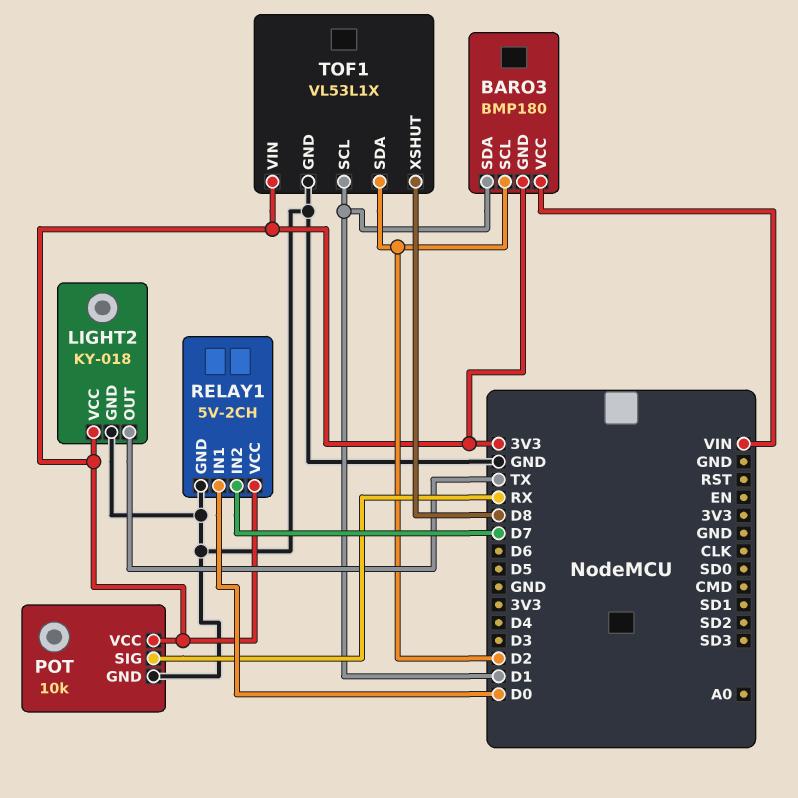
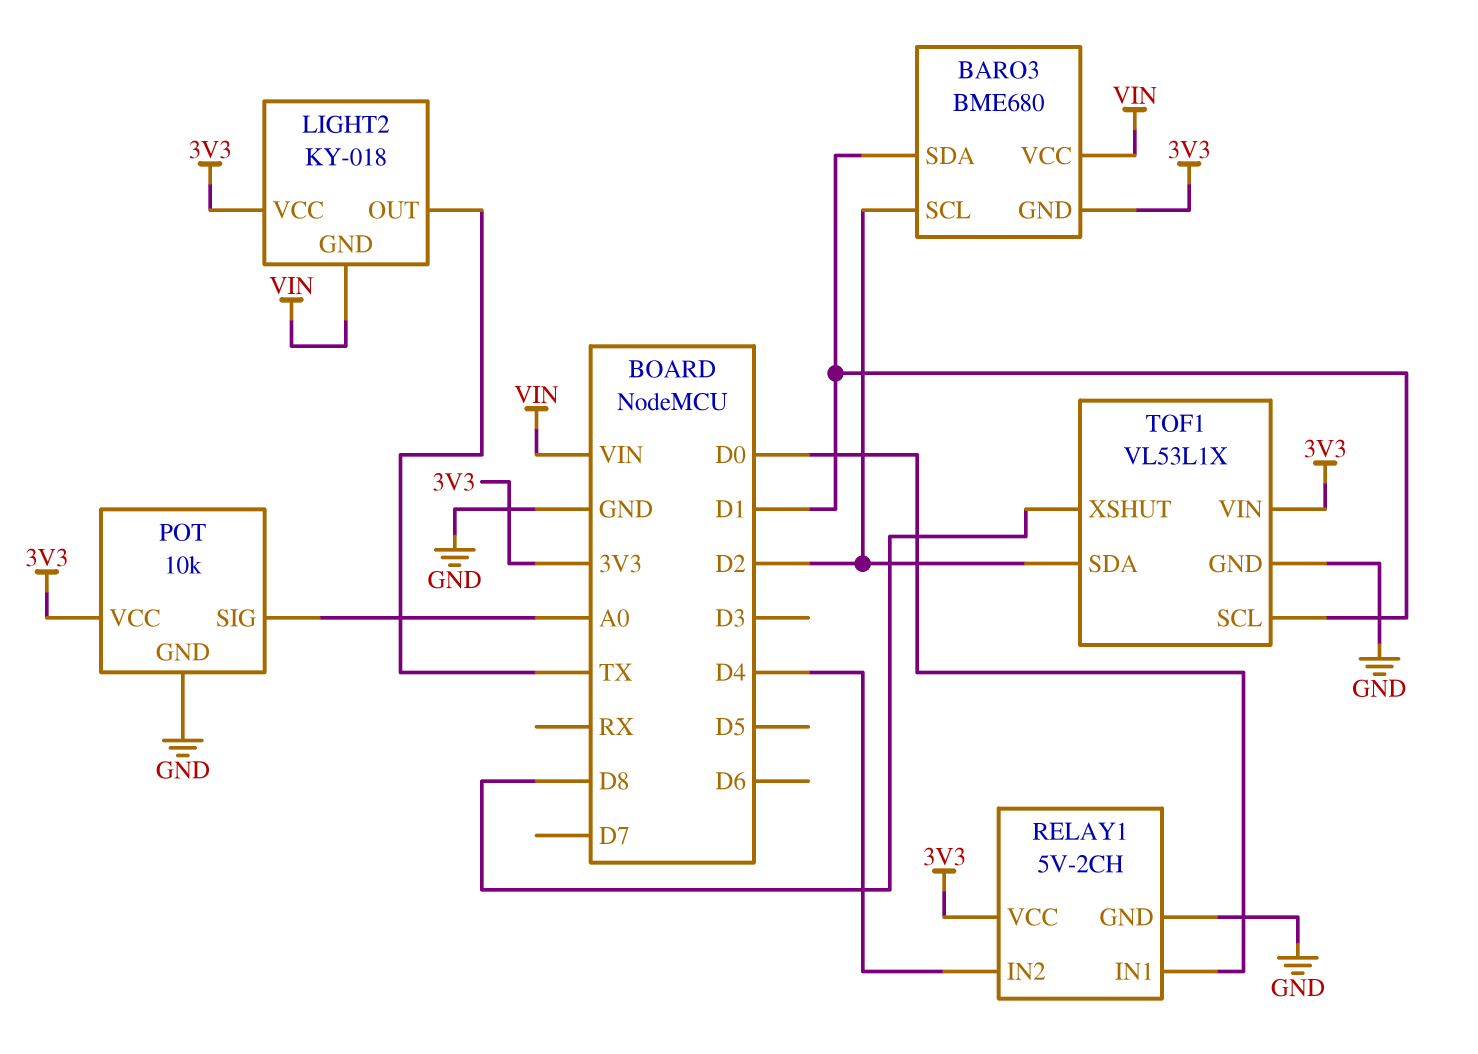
BARO3: BMP180 -> BME680
LIGHT2 pin GND: GND -> VIN
POT pin SIG: RX -> A0
RELAY1 pin IN2: D7 -> D4

